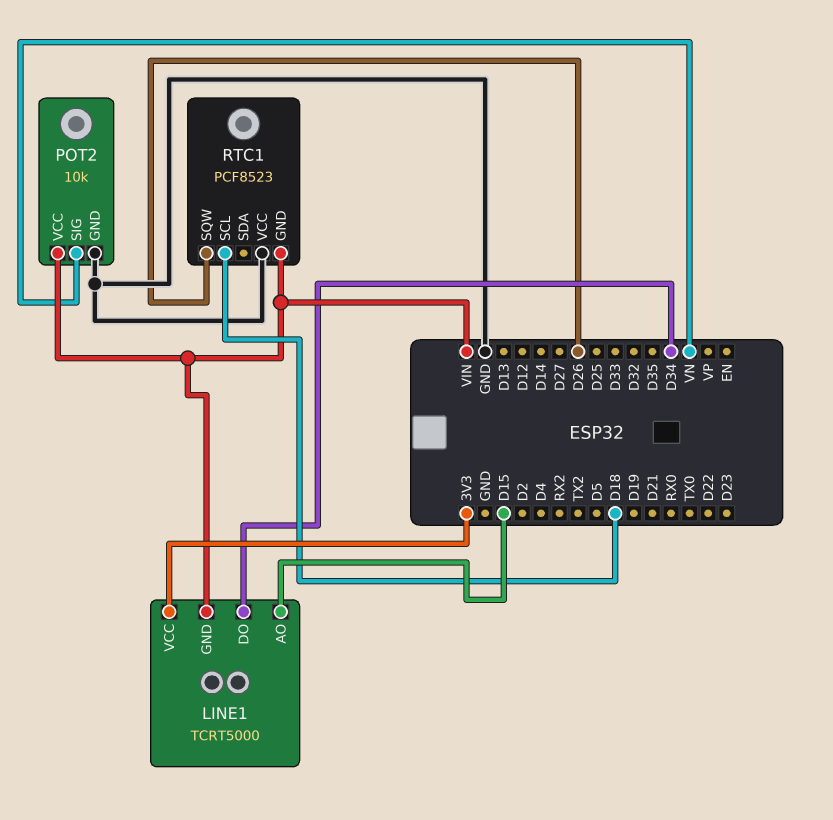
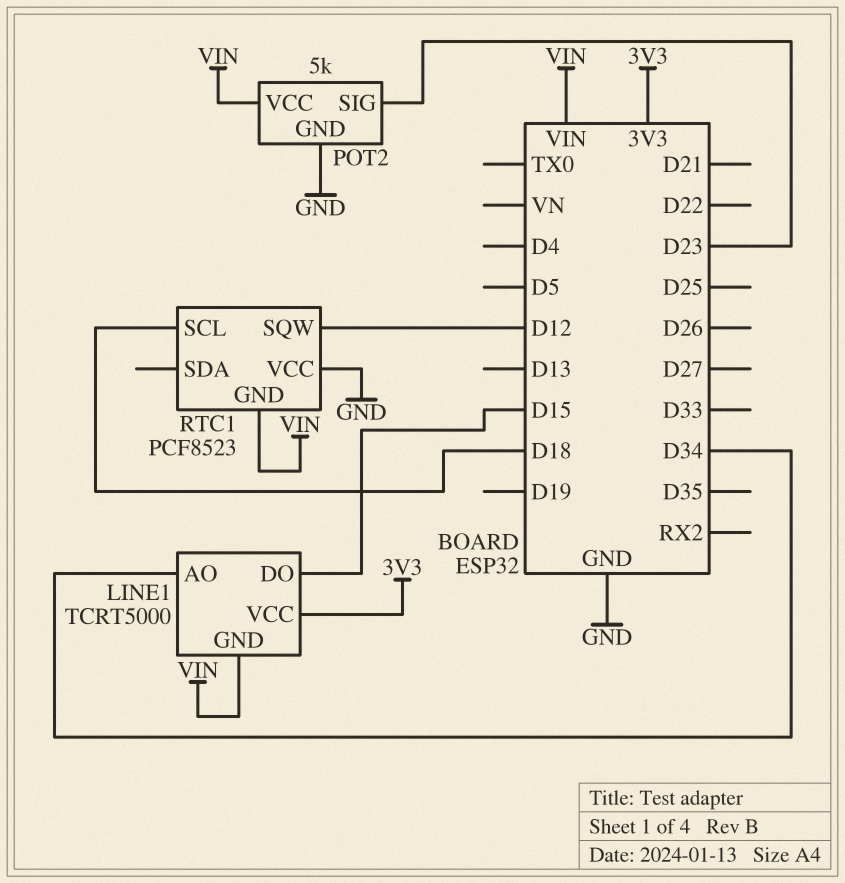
LINE1 pin AO: D15 -> D34
LINE1 pin DO: D34 -> D15
POT2: 10k -> 5k
POT2 pin SIG: VN -> D23
RTC1 pin SQW: D26 -> D12

